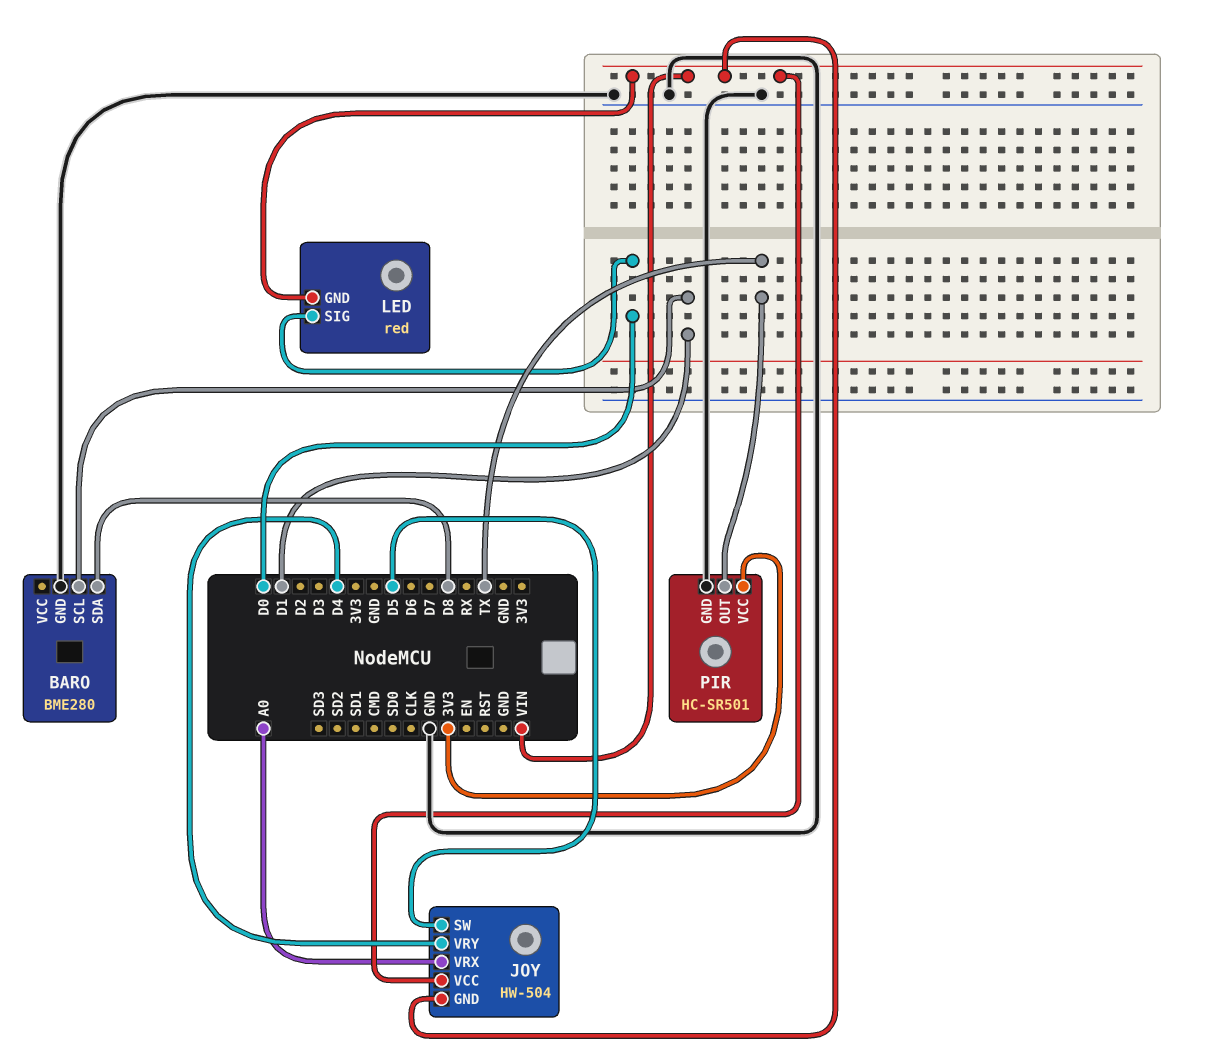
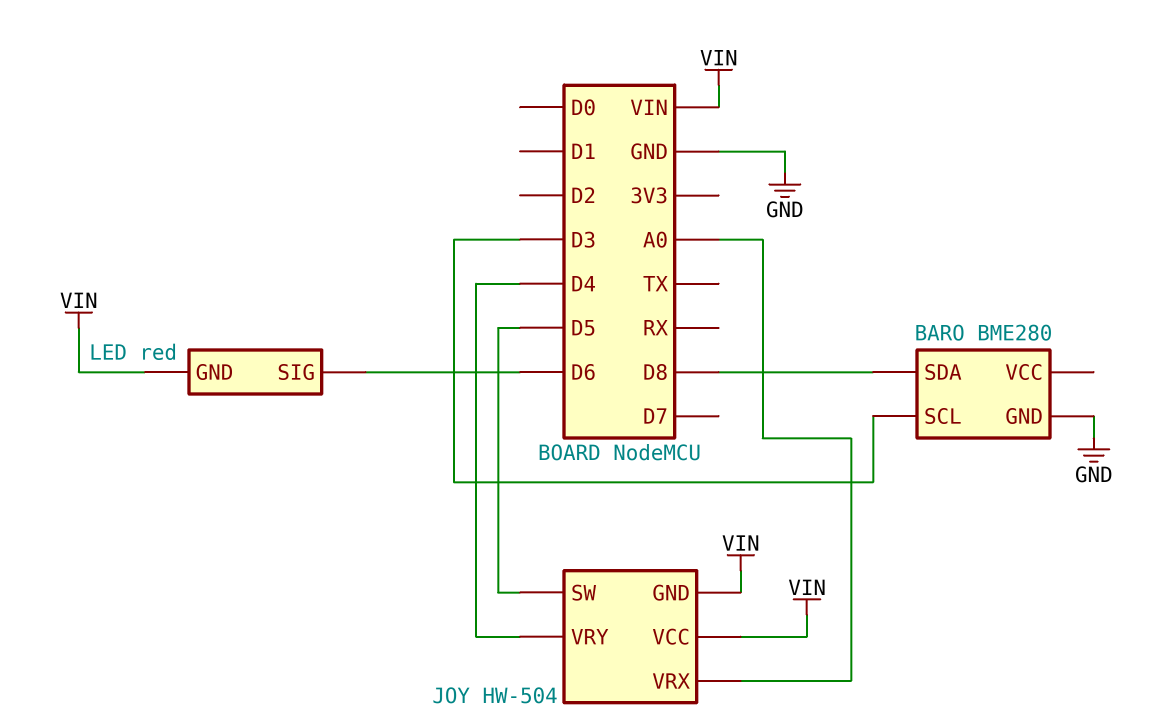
BARO pin SCL: D1 -> D3
LED pin SIG: D0 -> D6
PIR: HC-SR501 -> none
PIR pin GND: GND -> none
PIR pin OUT: TX -> none
PIR pin VCC: 3V3 -> none

